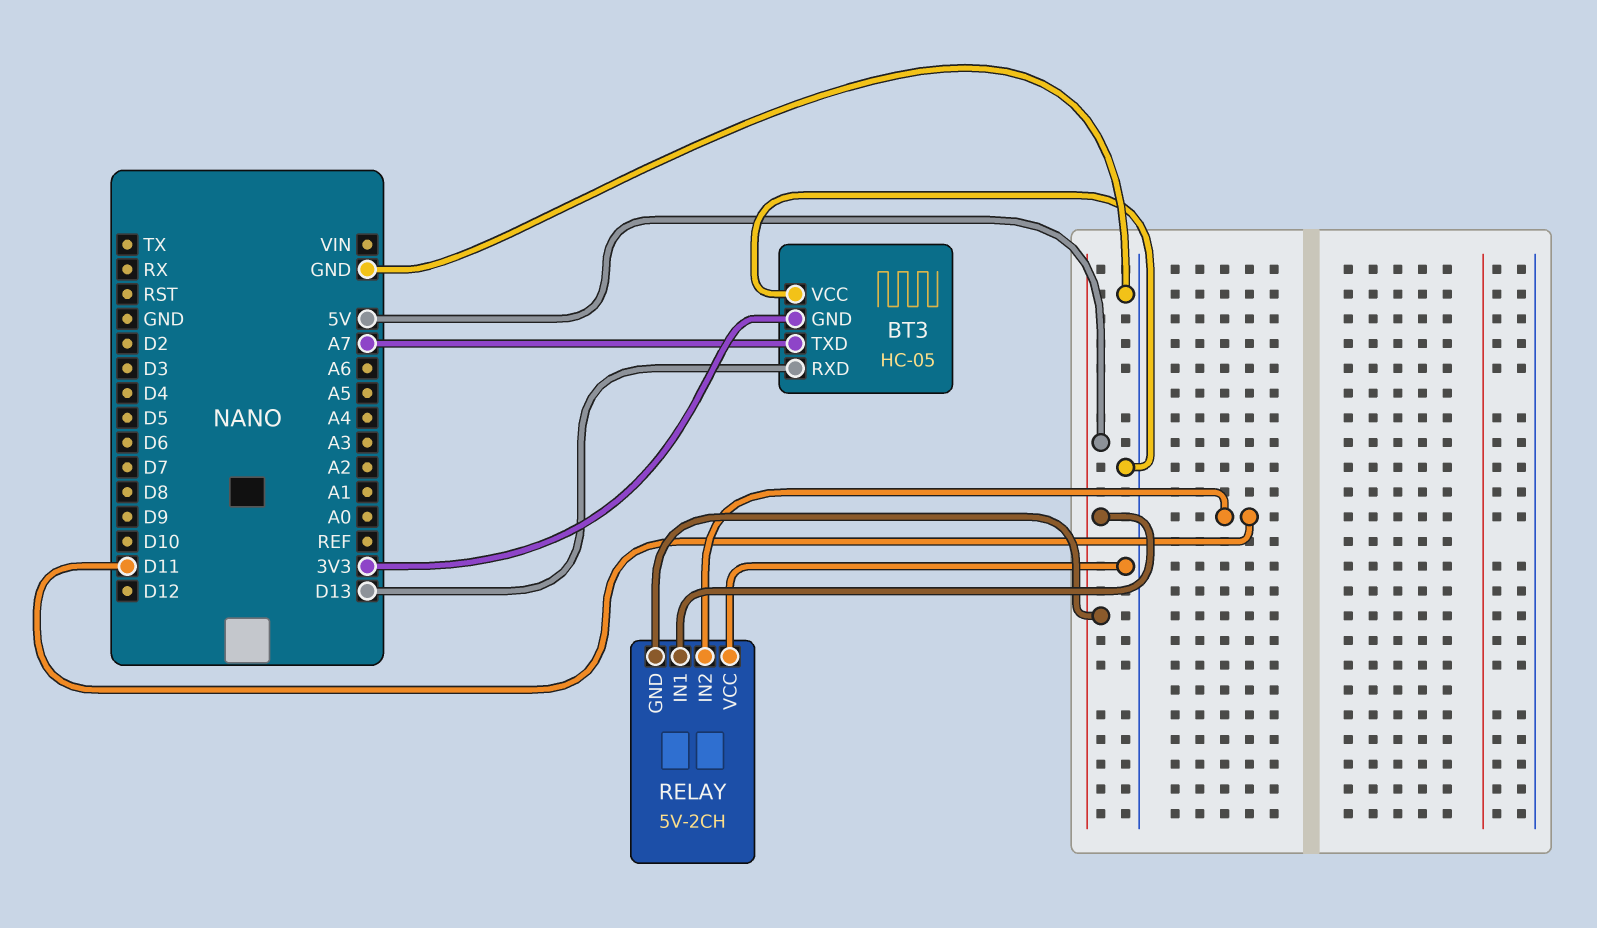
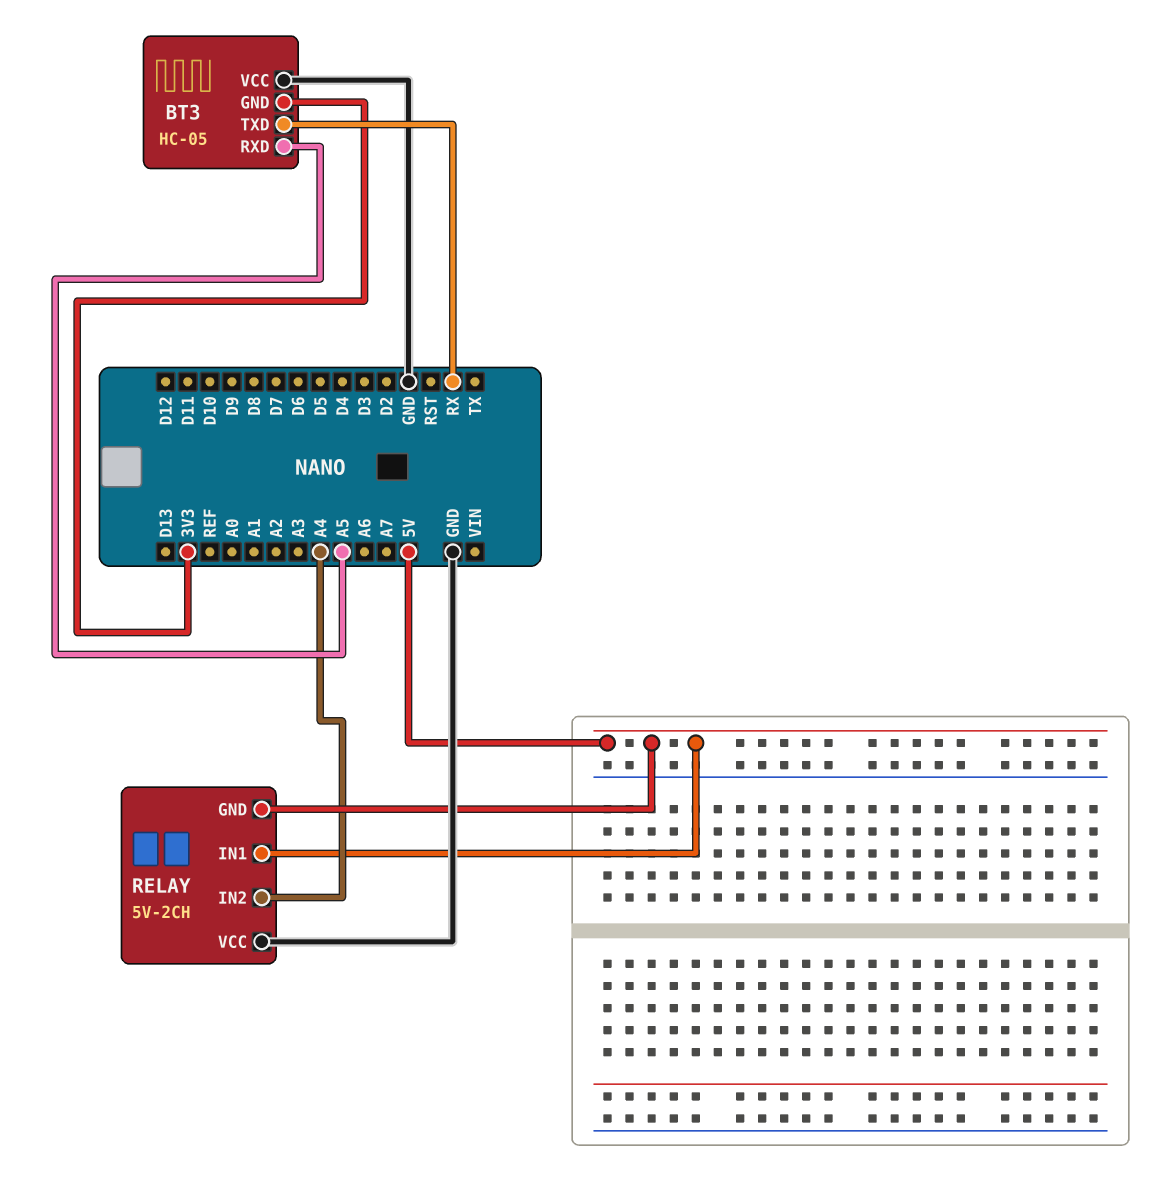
BT3 pin RXD: D13 -> A5
BT3 pin TXD: A7 -> RX
RELAY pin IN2: D11 -> A4

